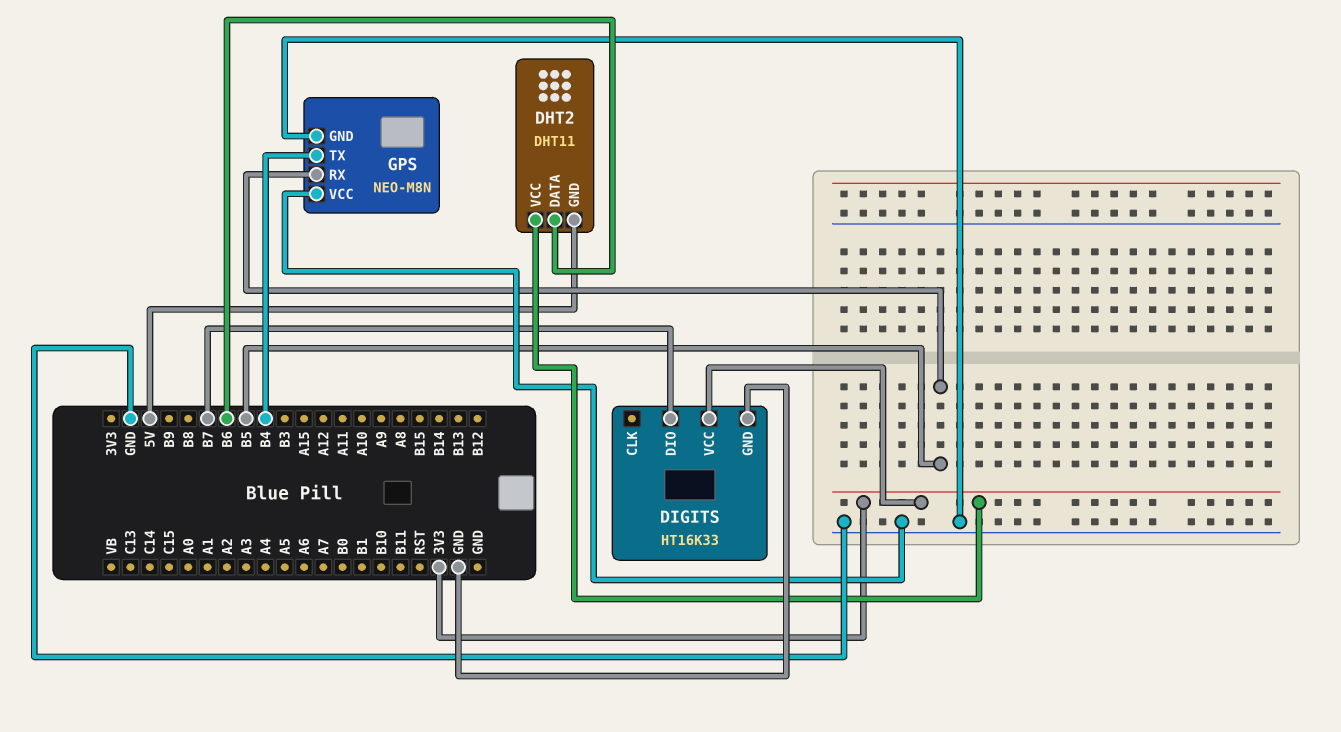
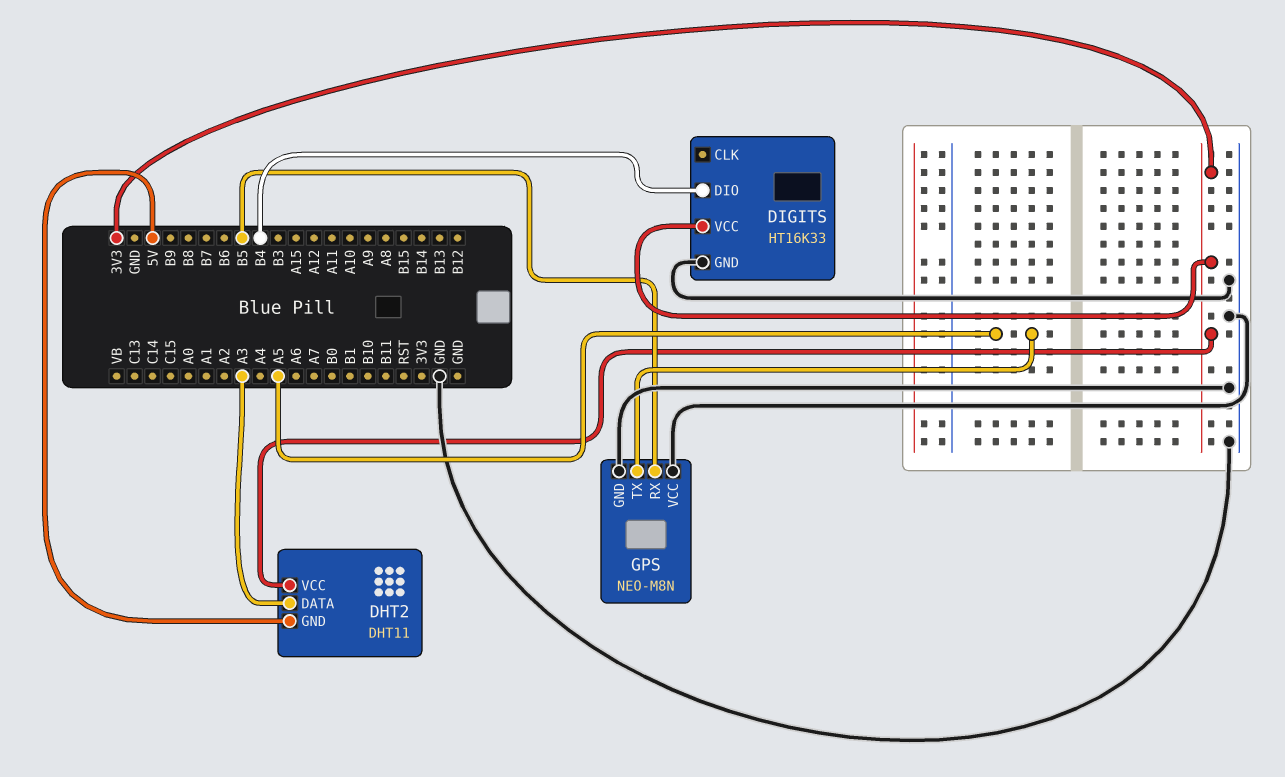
DHT2 pin DATA: B6 -> A3
DIGITS pin DIO: B7 -> B4
GPS pin TX: B4 -> A5

